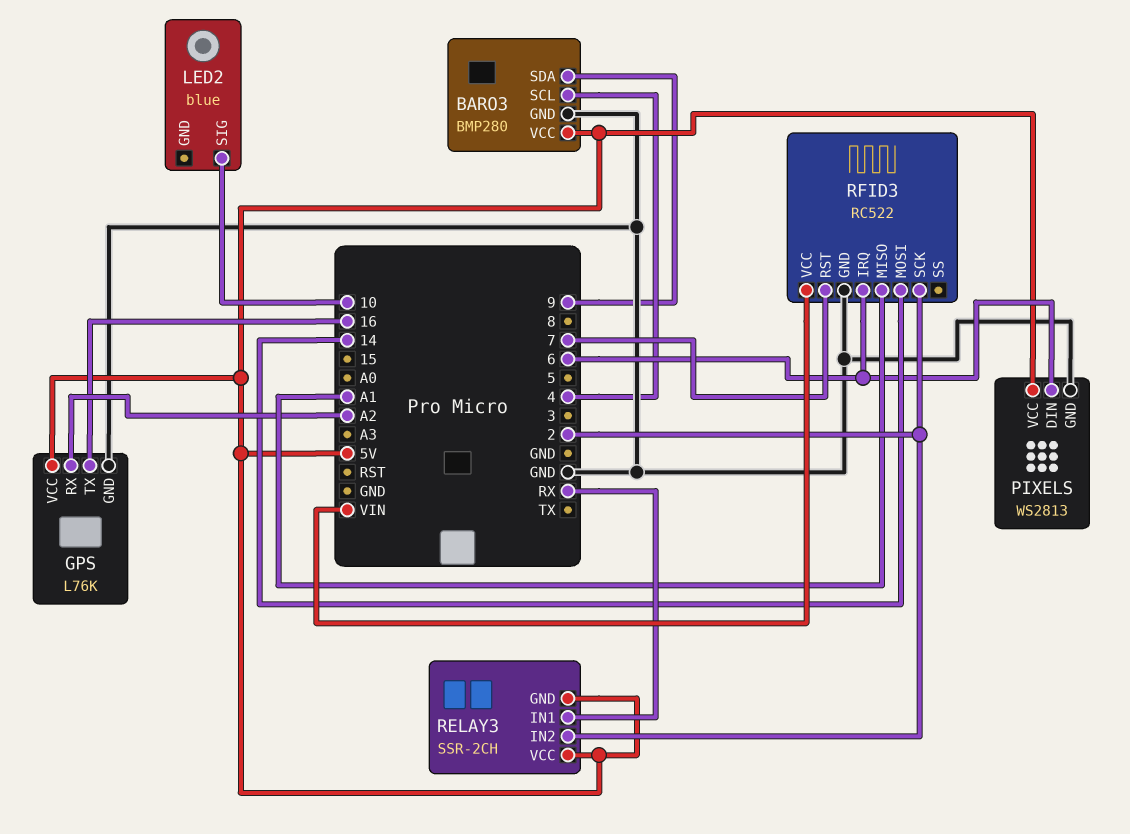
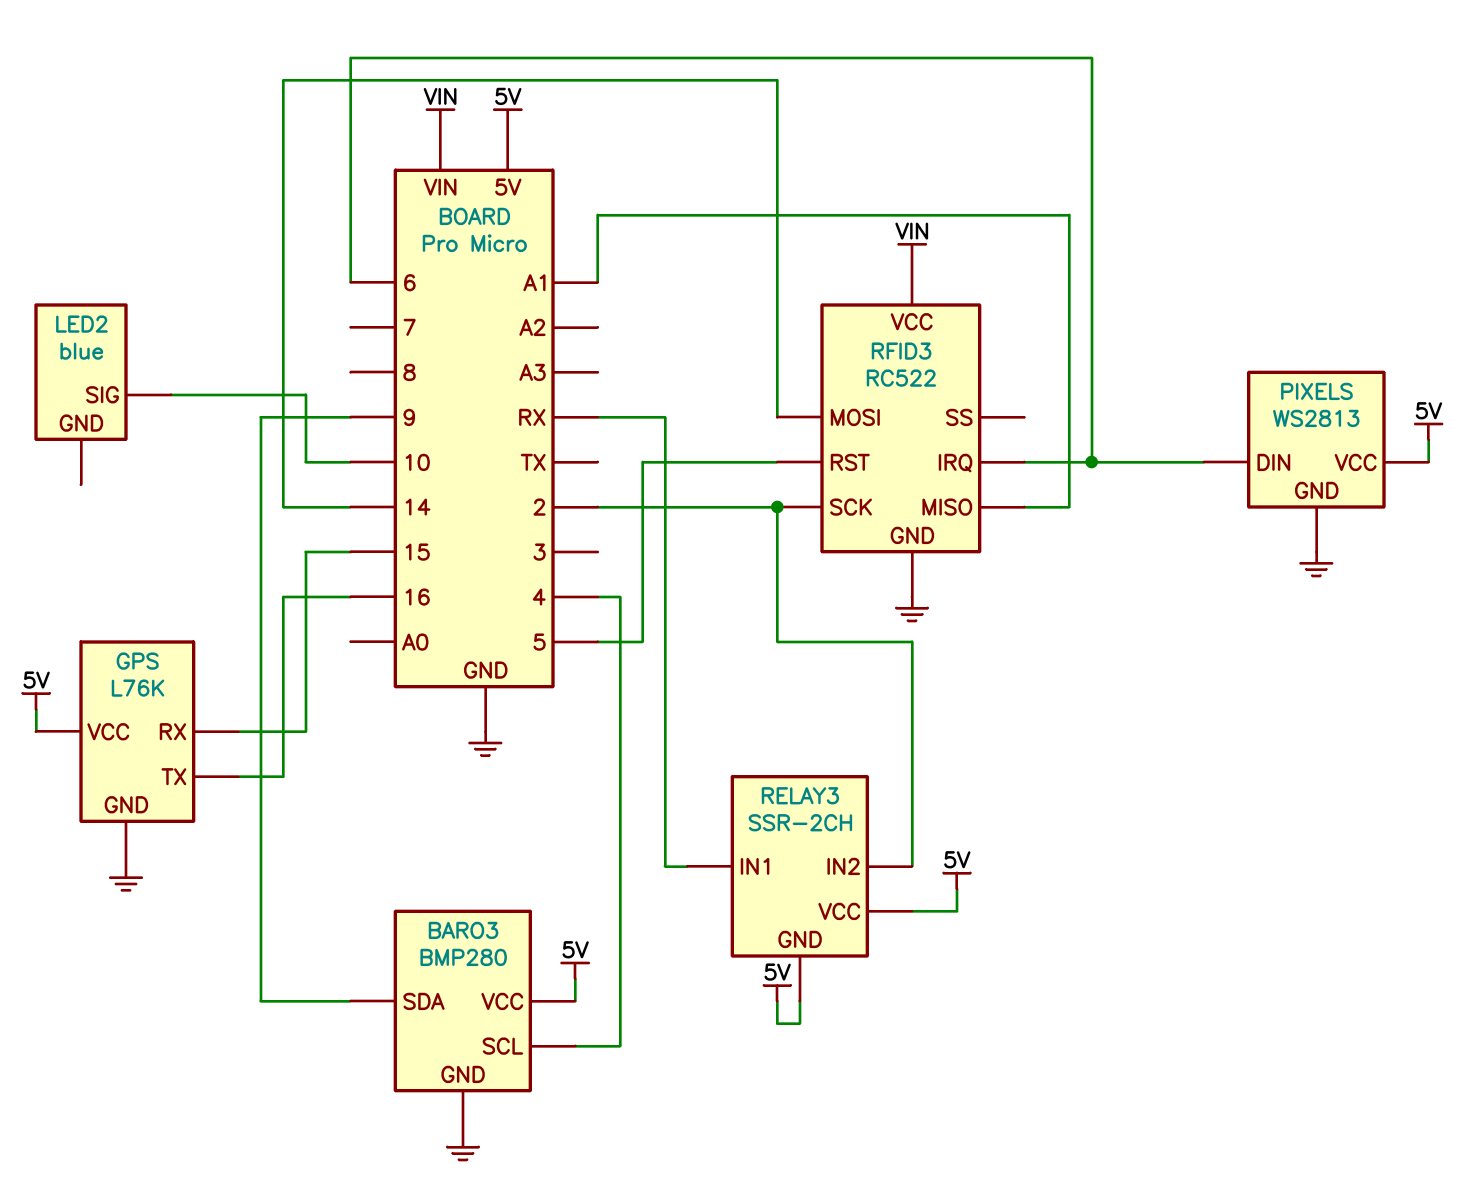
GPS pin RX: A2 -> 15
RFID3 pin RST: 7 -> 5

